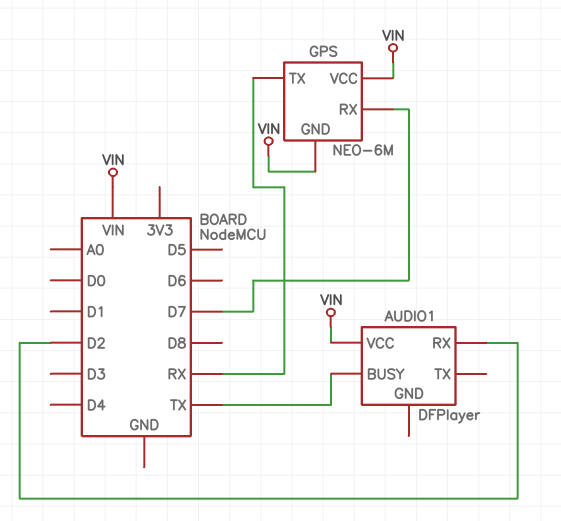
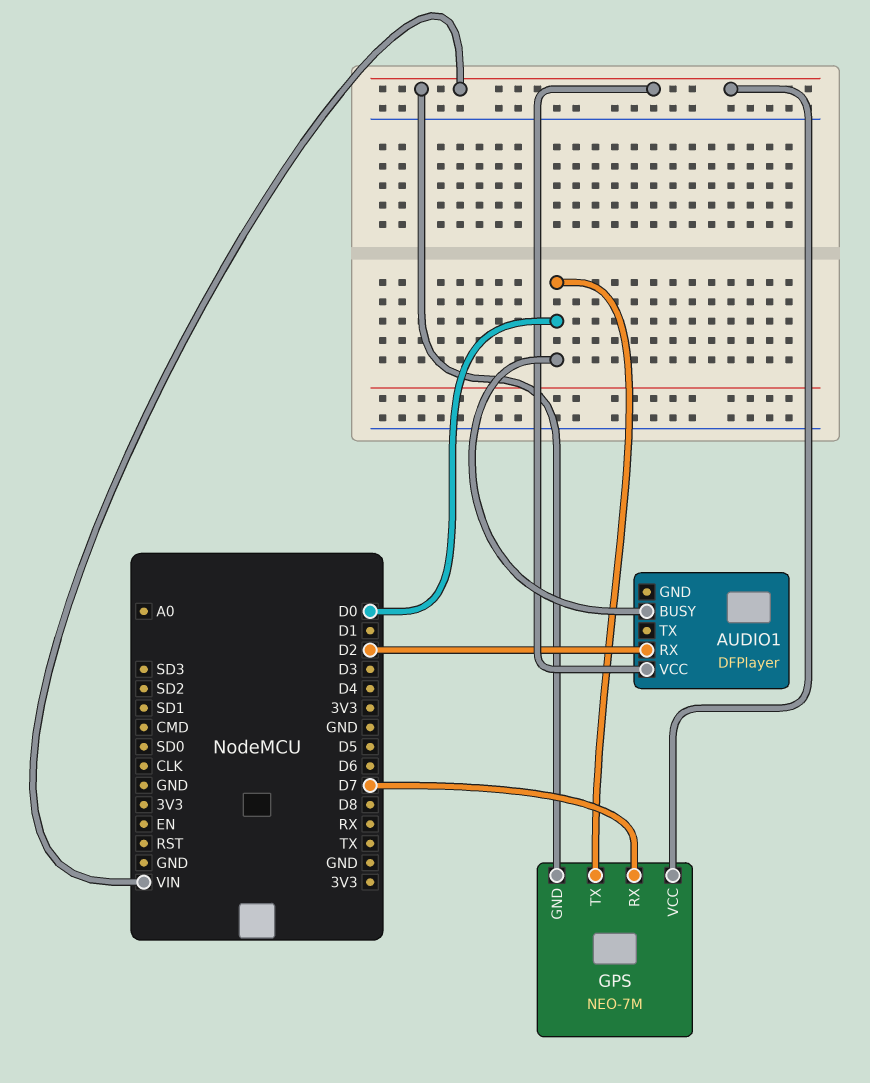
AUDIO1 pin BUSY: TX -> D0
GPS: NEO-6M -> NEO-7M
GPS pin TX: RX -> D0

